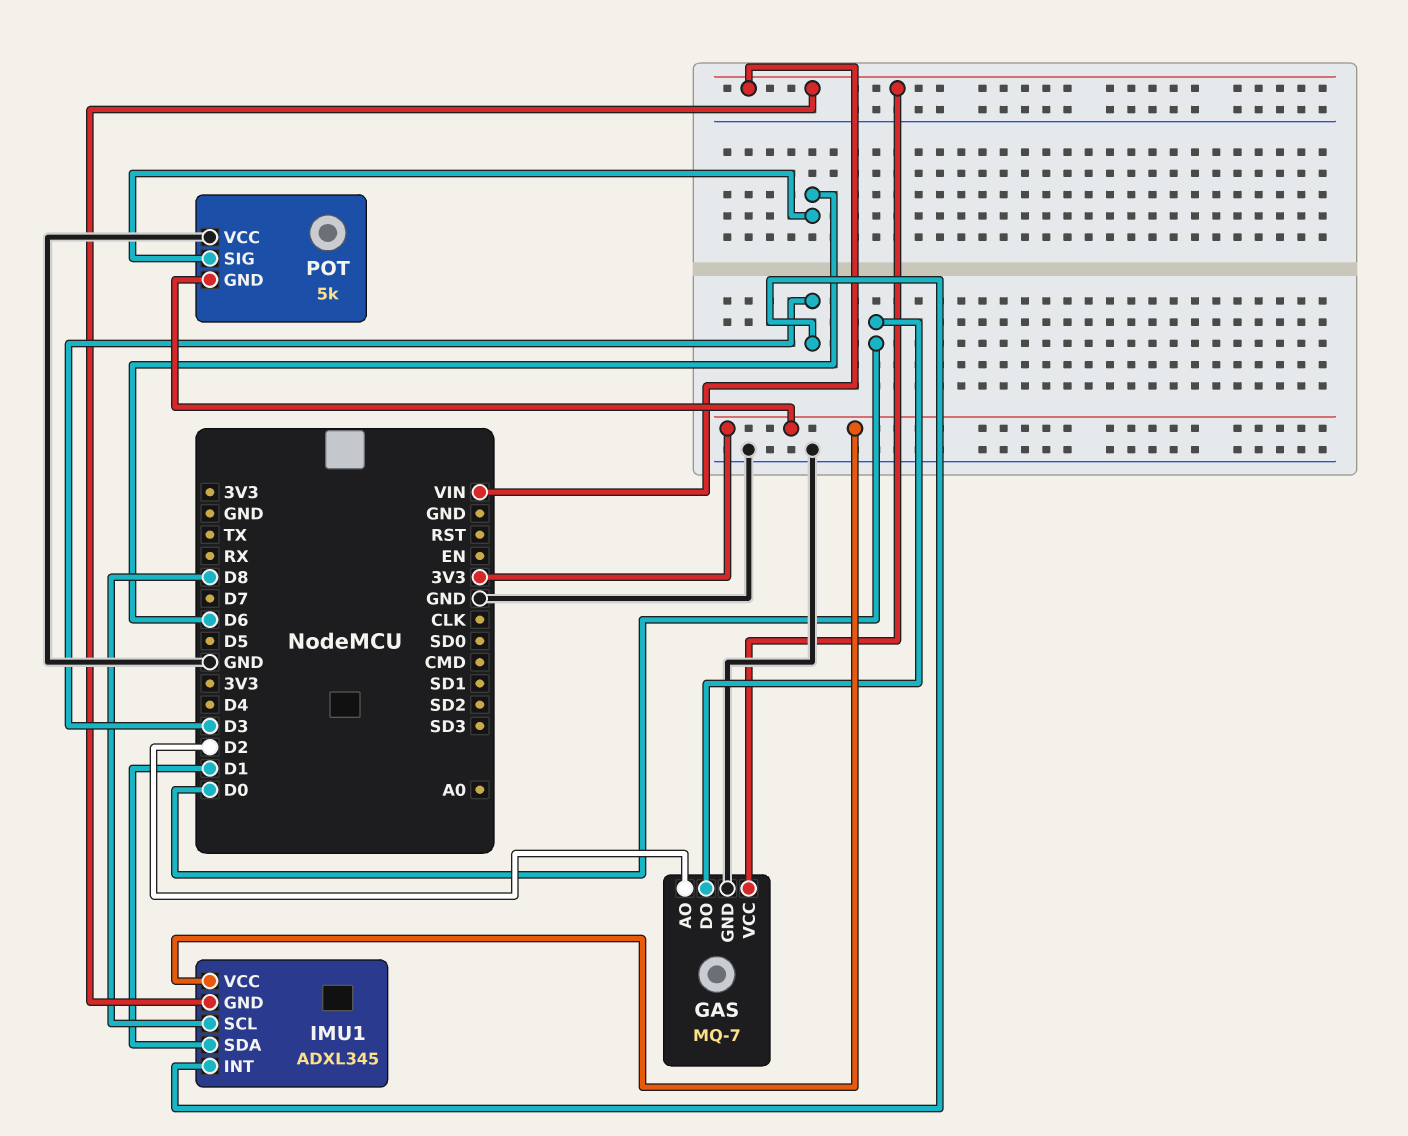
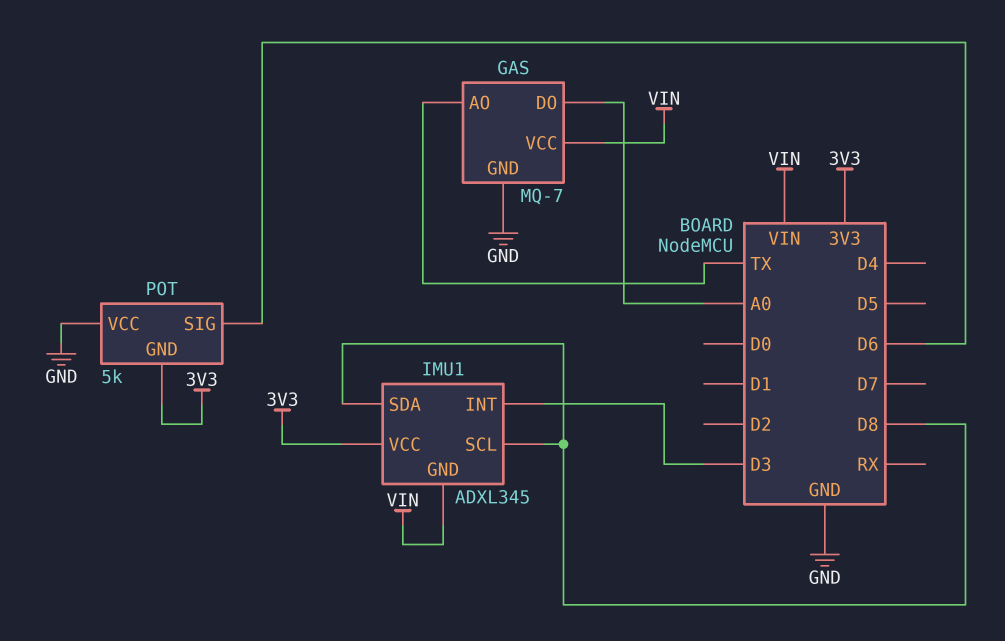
GAS pin AO: D2 -> TX
GAS pin DO: D0 -> A0
IMU1 pin SDA: D1 -> D8

